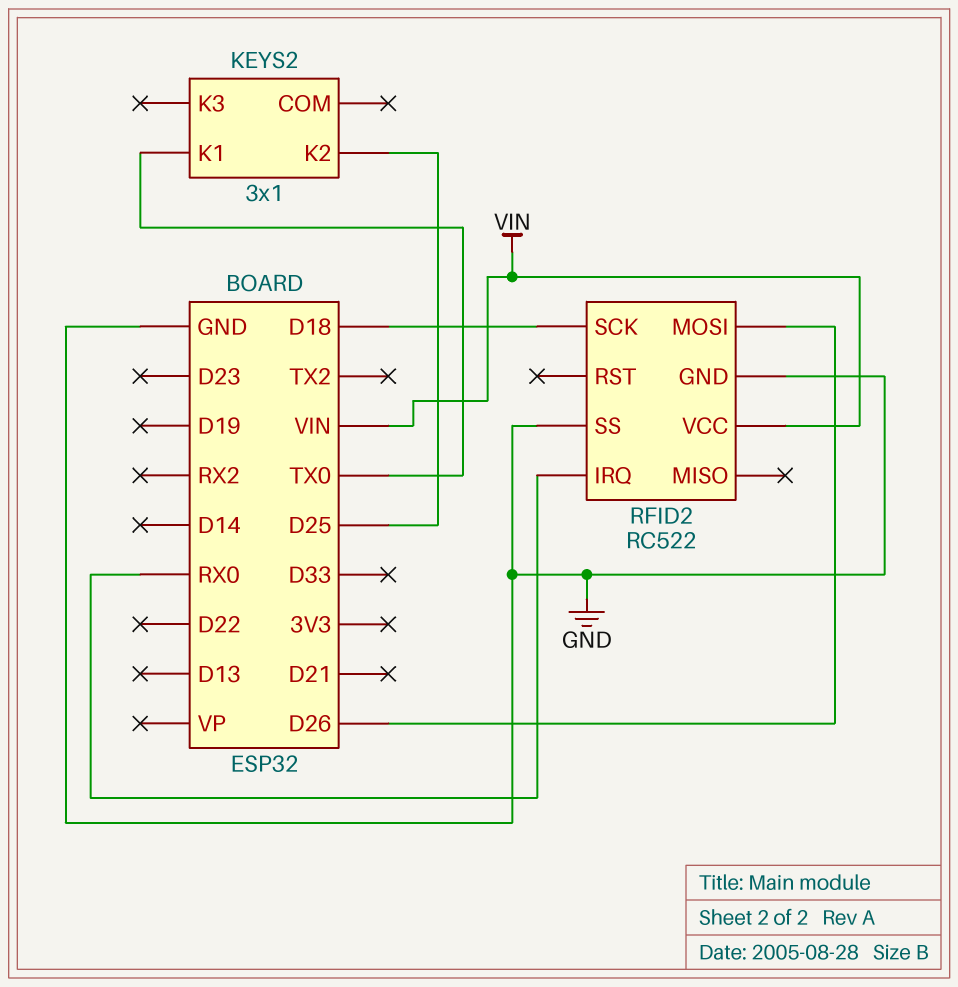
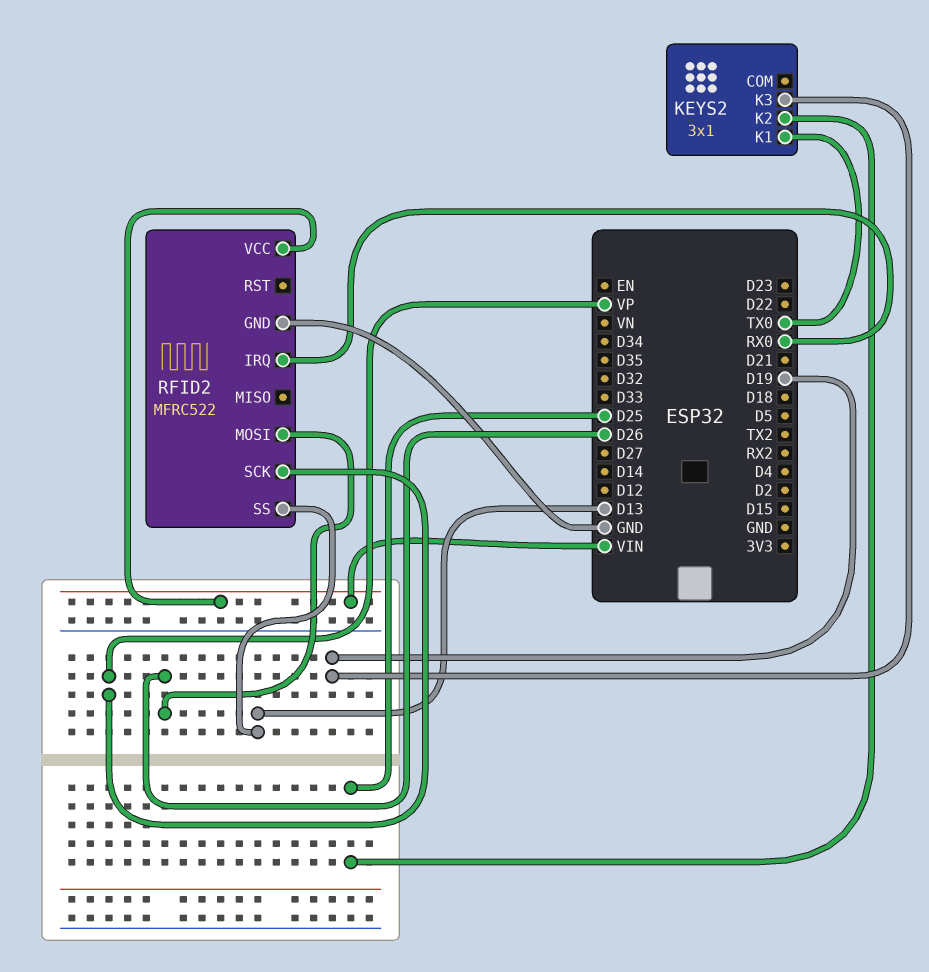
KEYS2 pin K3: none -> D19
RFID2: RC522 -> MFRC522
RFID2 pin SCK: D18 -> VP
RFID2 pin SS: GND -> D13

